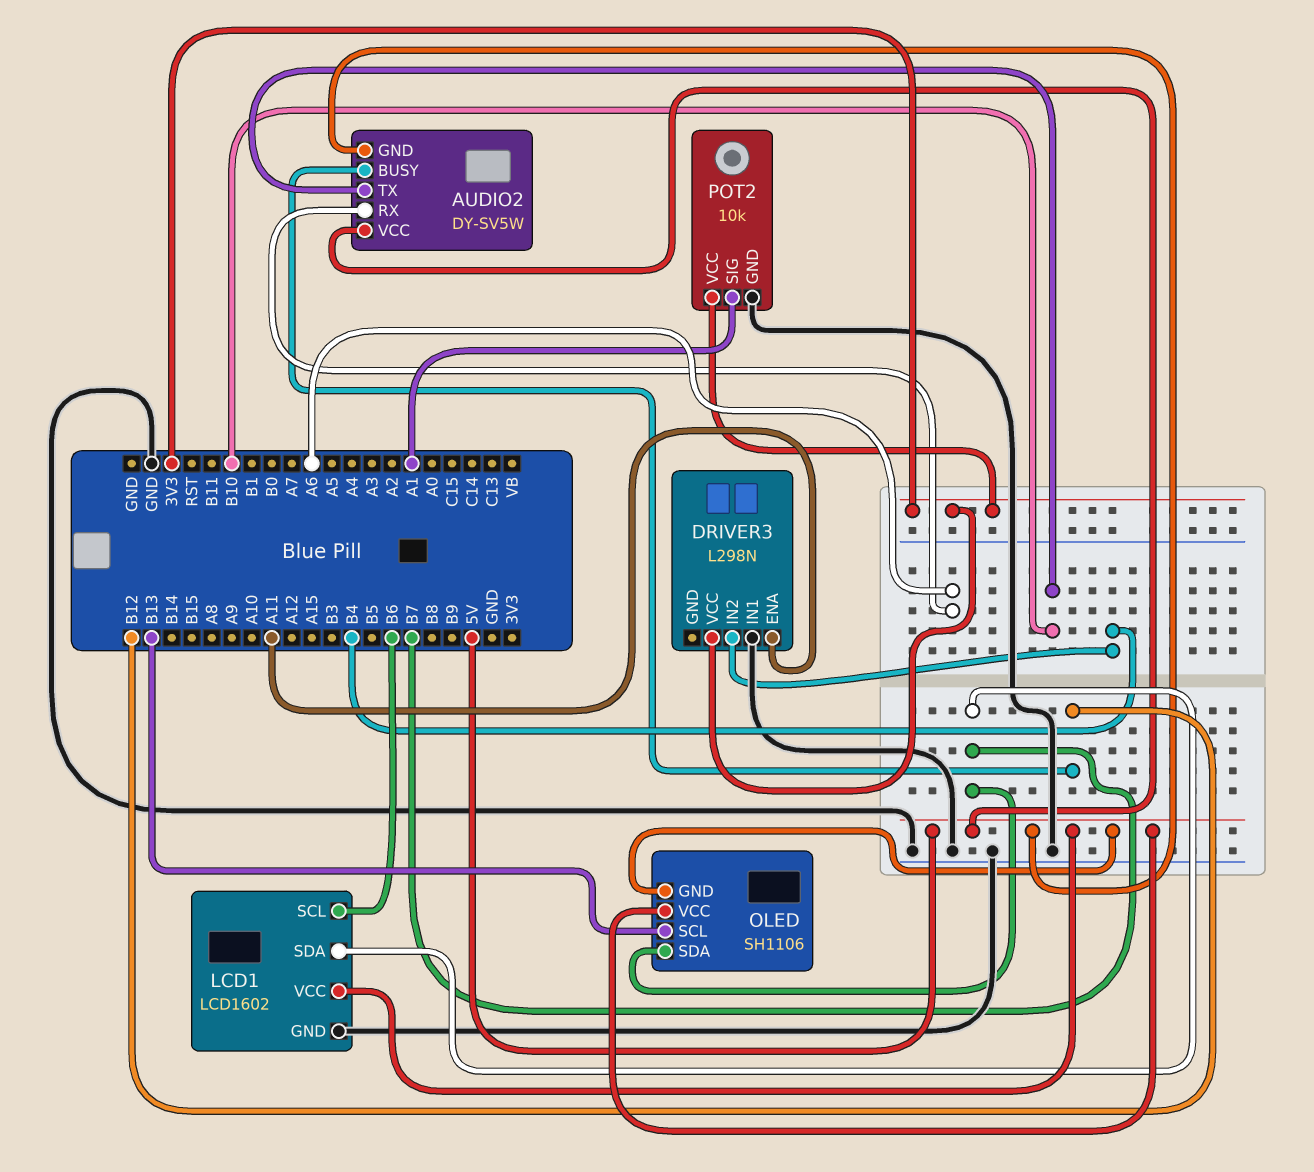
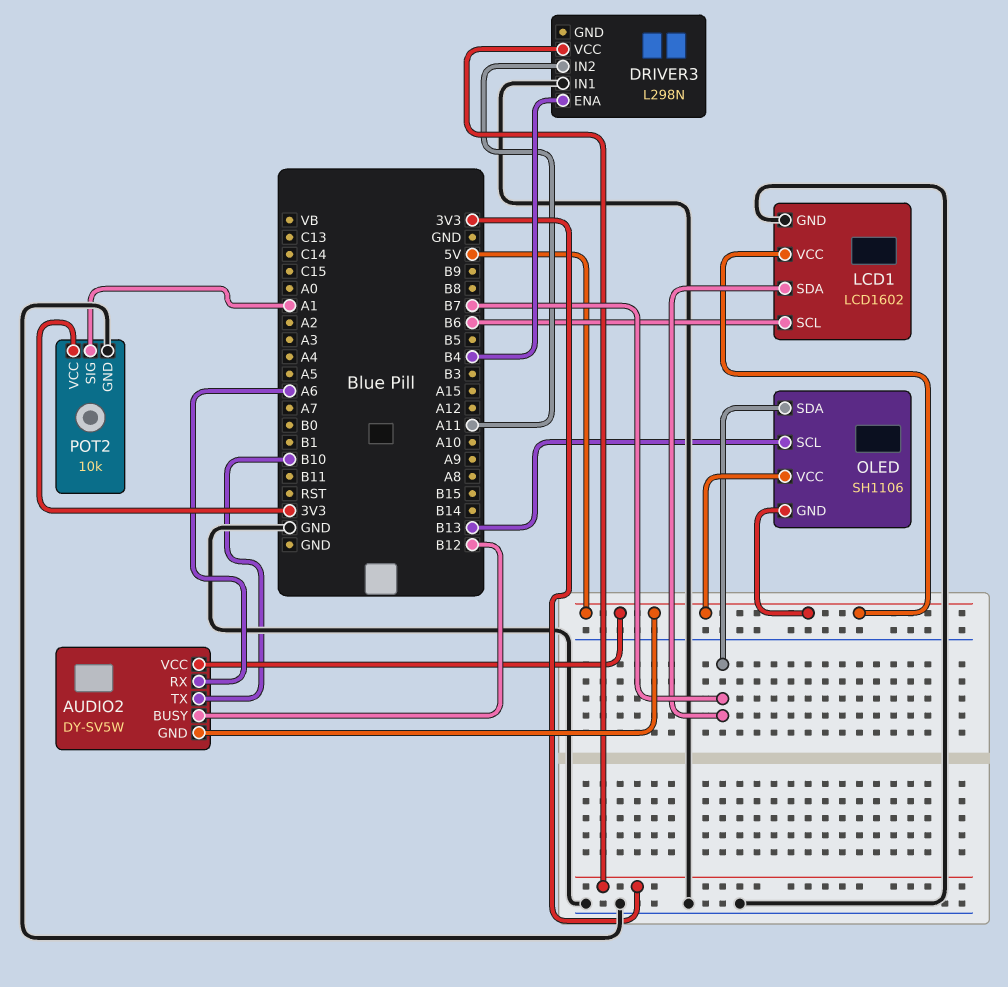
DRIVER3 pin ENA: A11 -> B4
DRIVER3 pin IN2: B4 -> A11

